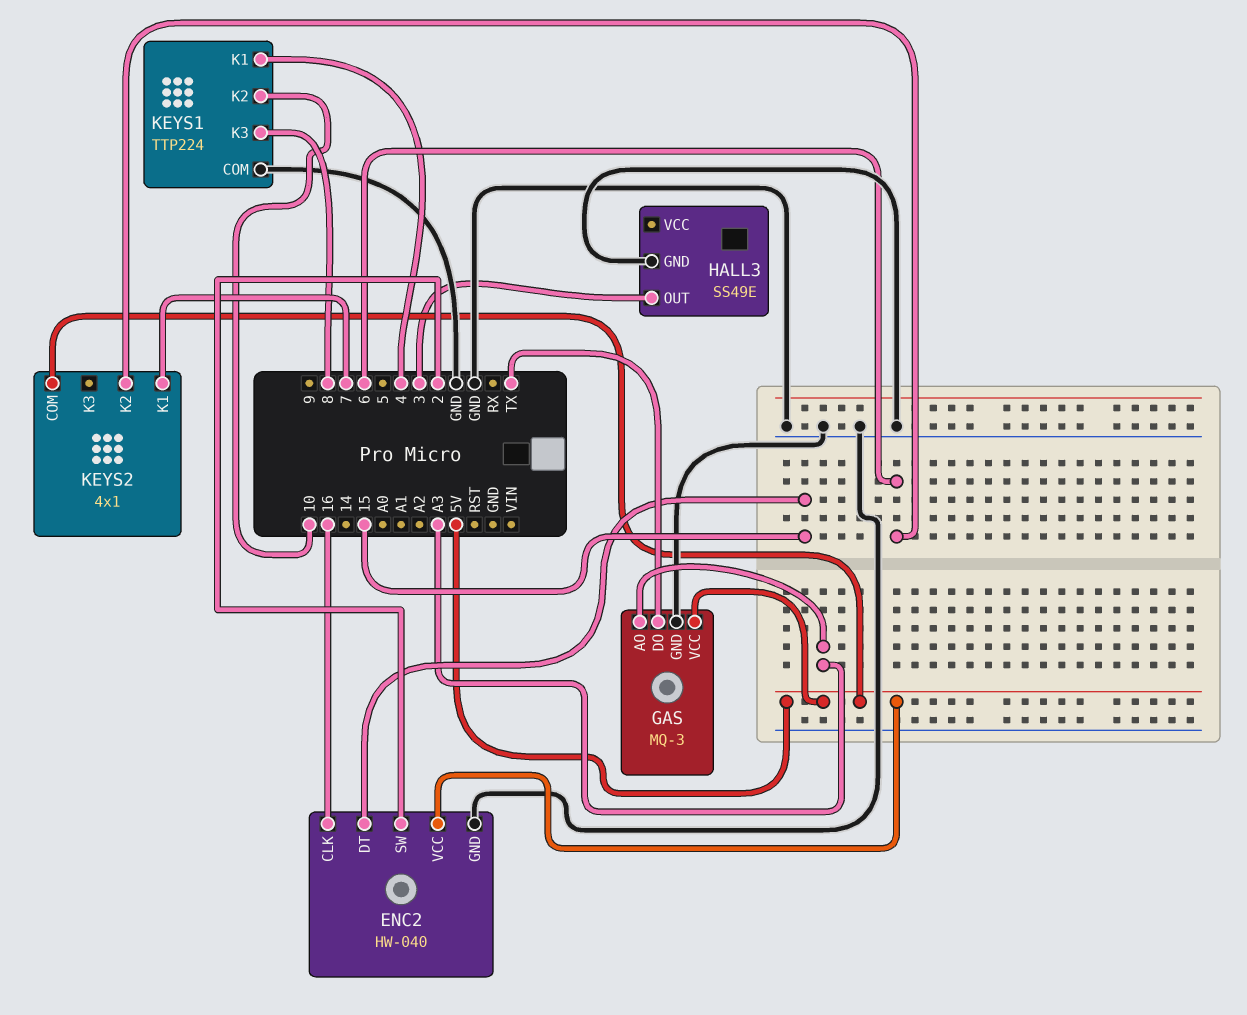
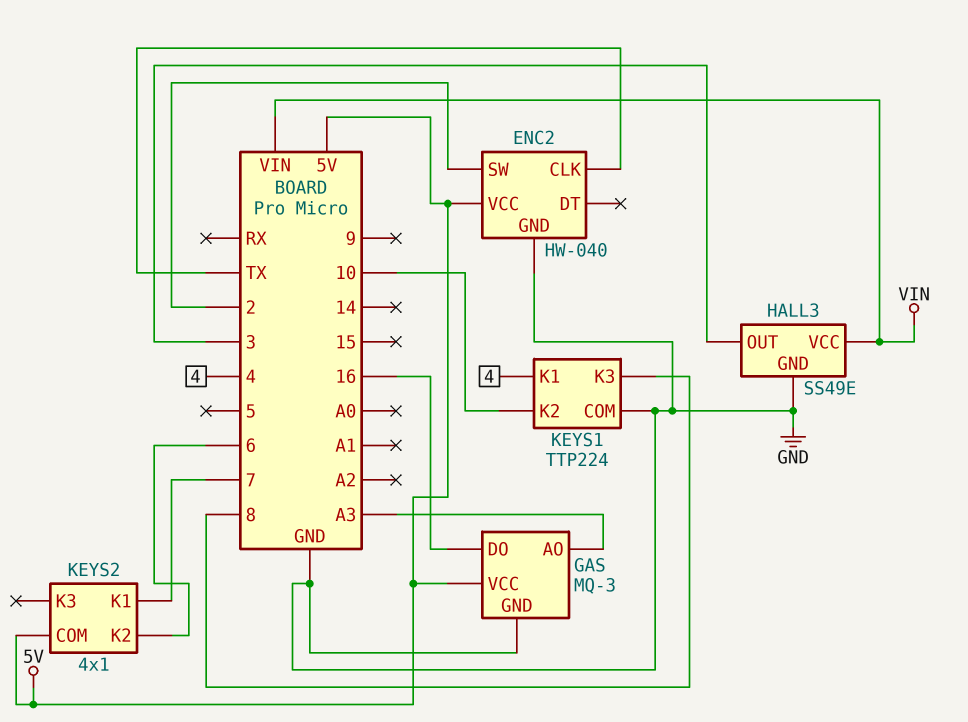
ENC2 pin CLK: 16 -> TX
ENC2 pin DT: 15 -> none
GAS pin DO: TX -> 16
HALL3 pin VCC: none -> VIN

